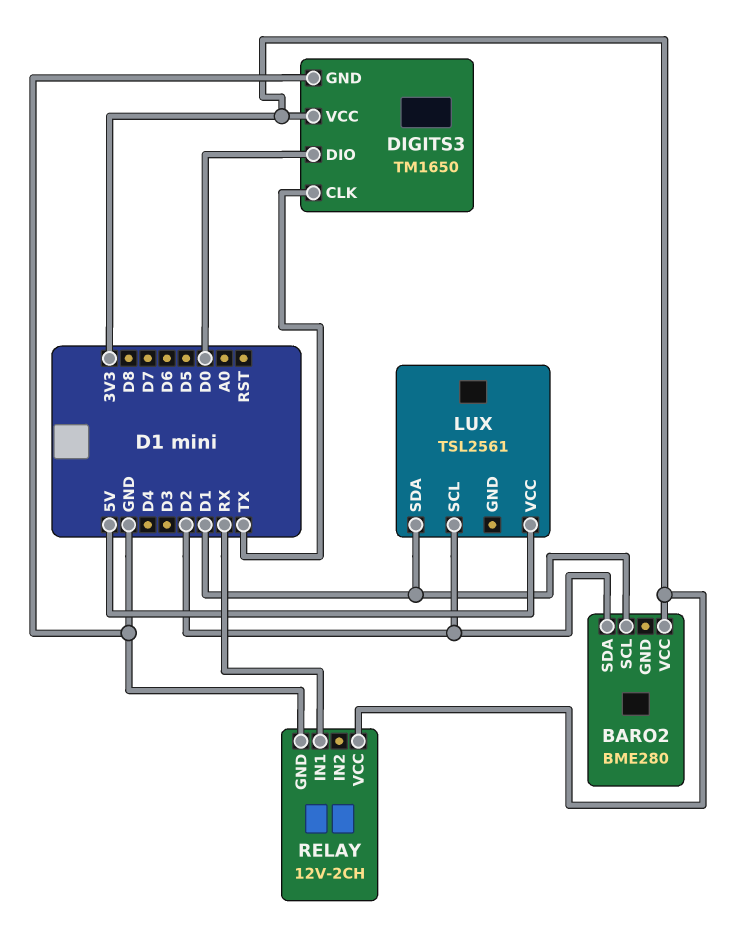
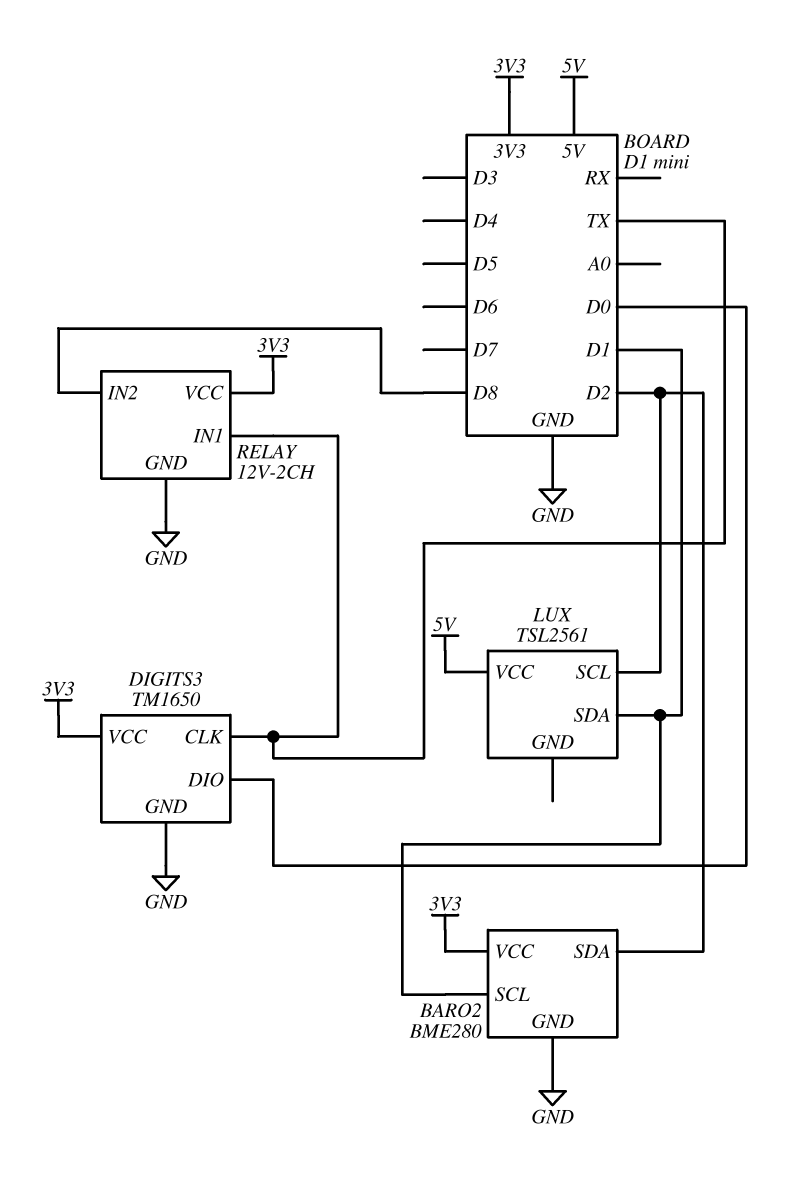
BARO2 pin GND: none -> GND
RELAY pin IN1: RX -> TX
RELAY pin IN2: none -> D8

